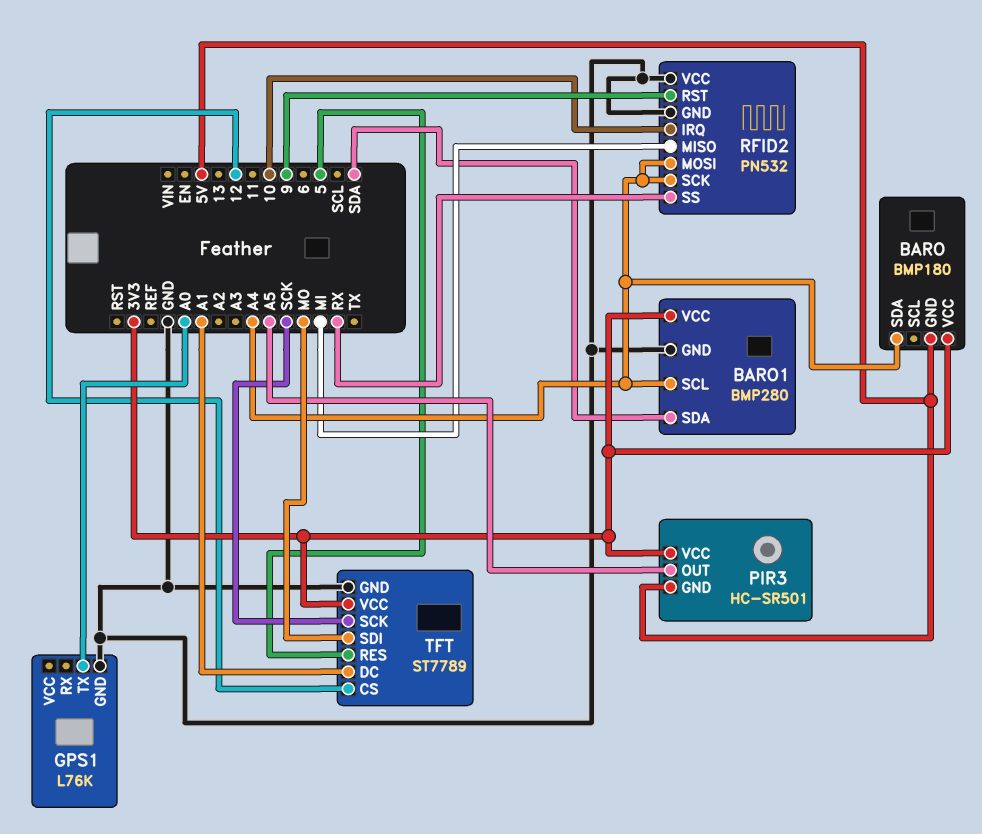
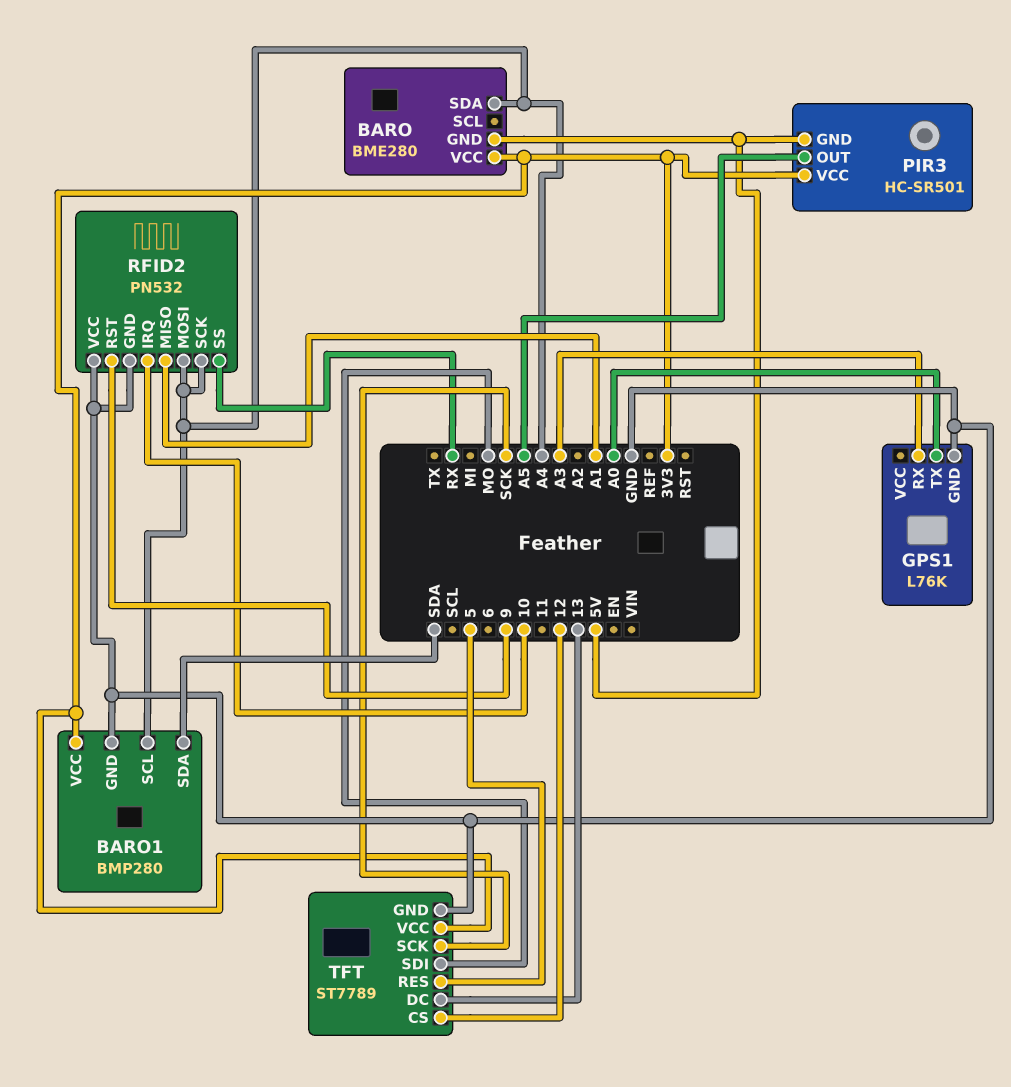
BARO: BMP180 -> BME280
GPS1 pin RX: none -> A3
RFID2 pin MISO: MI -> A1
TFT pin DC: A1 -> 13

